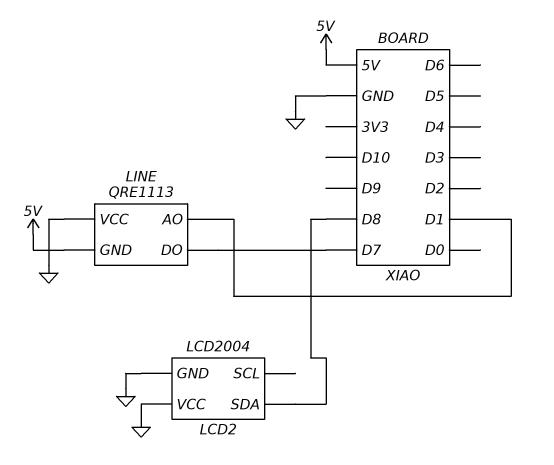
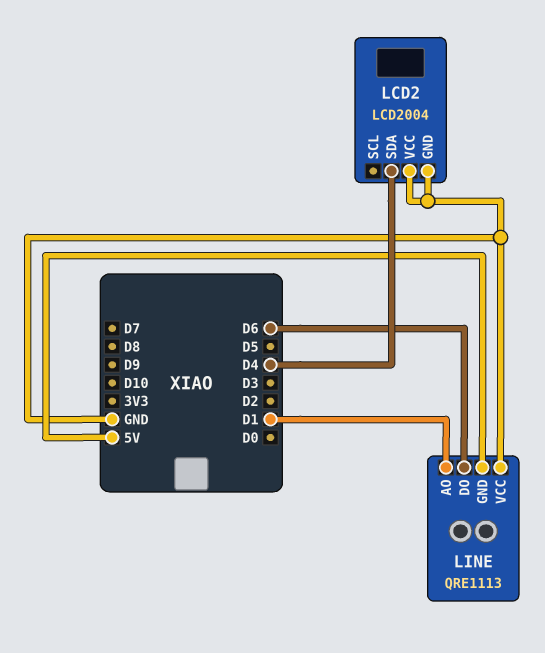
LCD2 pin SDA: D8 -> D4
LINE pin DO: D7 -> D6

